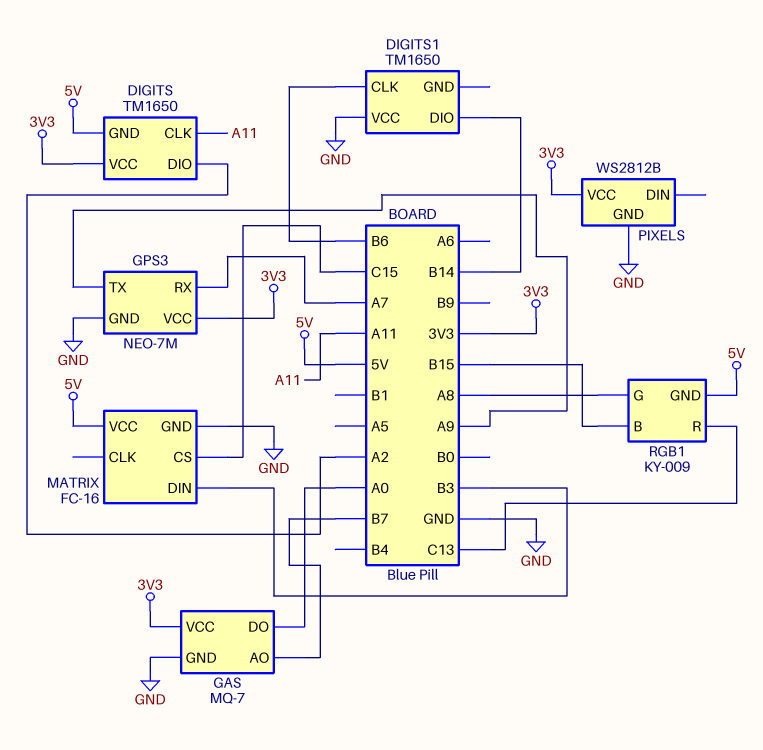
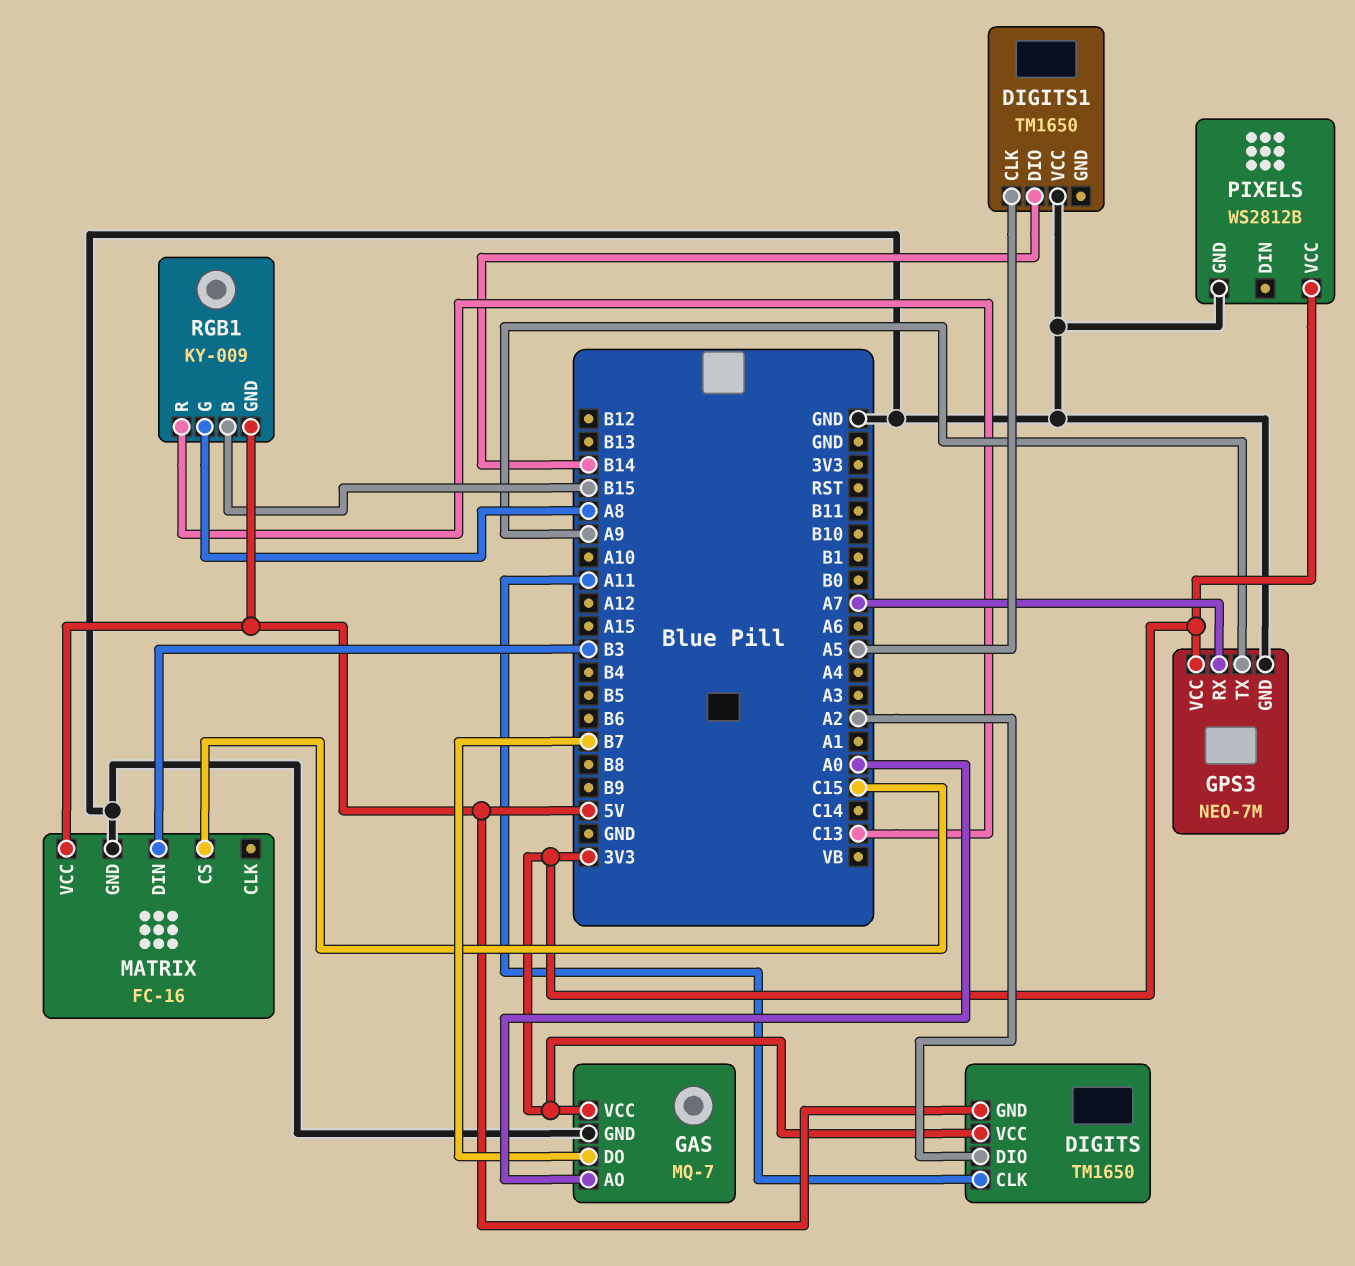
DIGITS1 pin CLK: B6 -> A5
GAS pin AO: B7 -> A0
GAS pin DO: A0 -> B7

